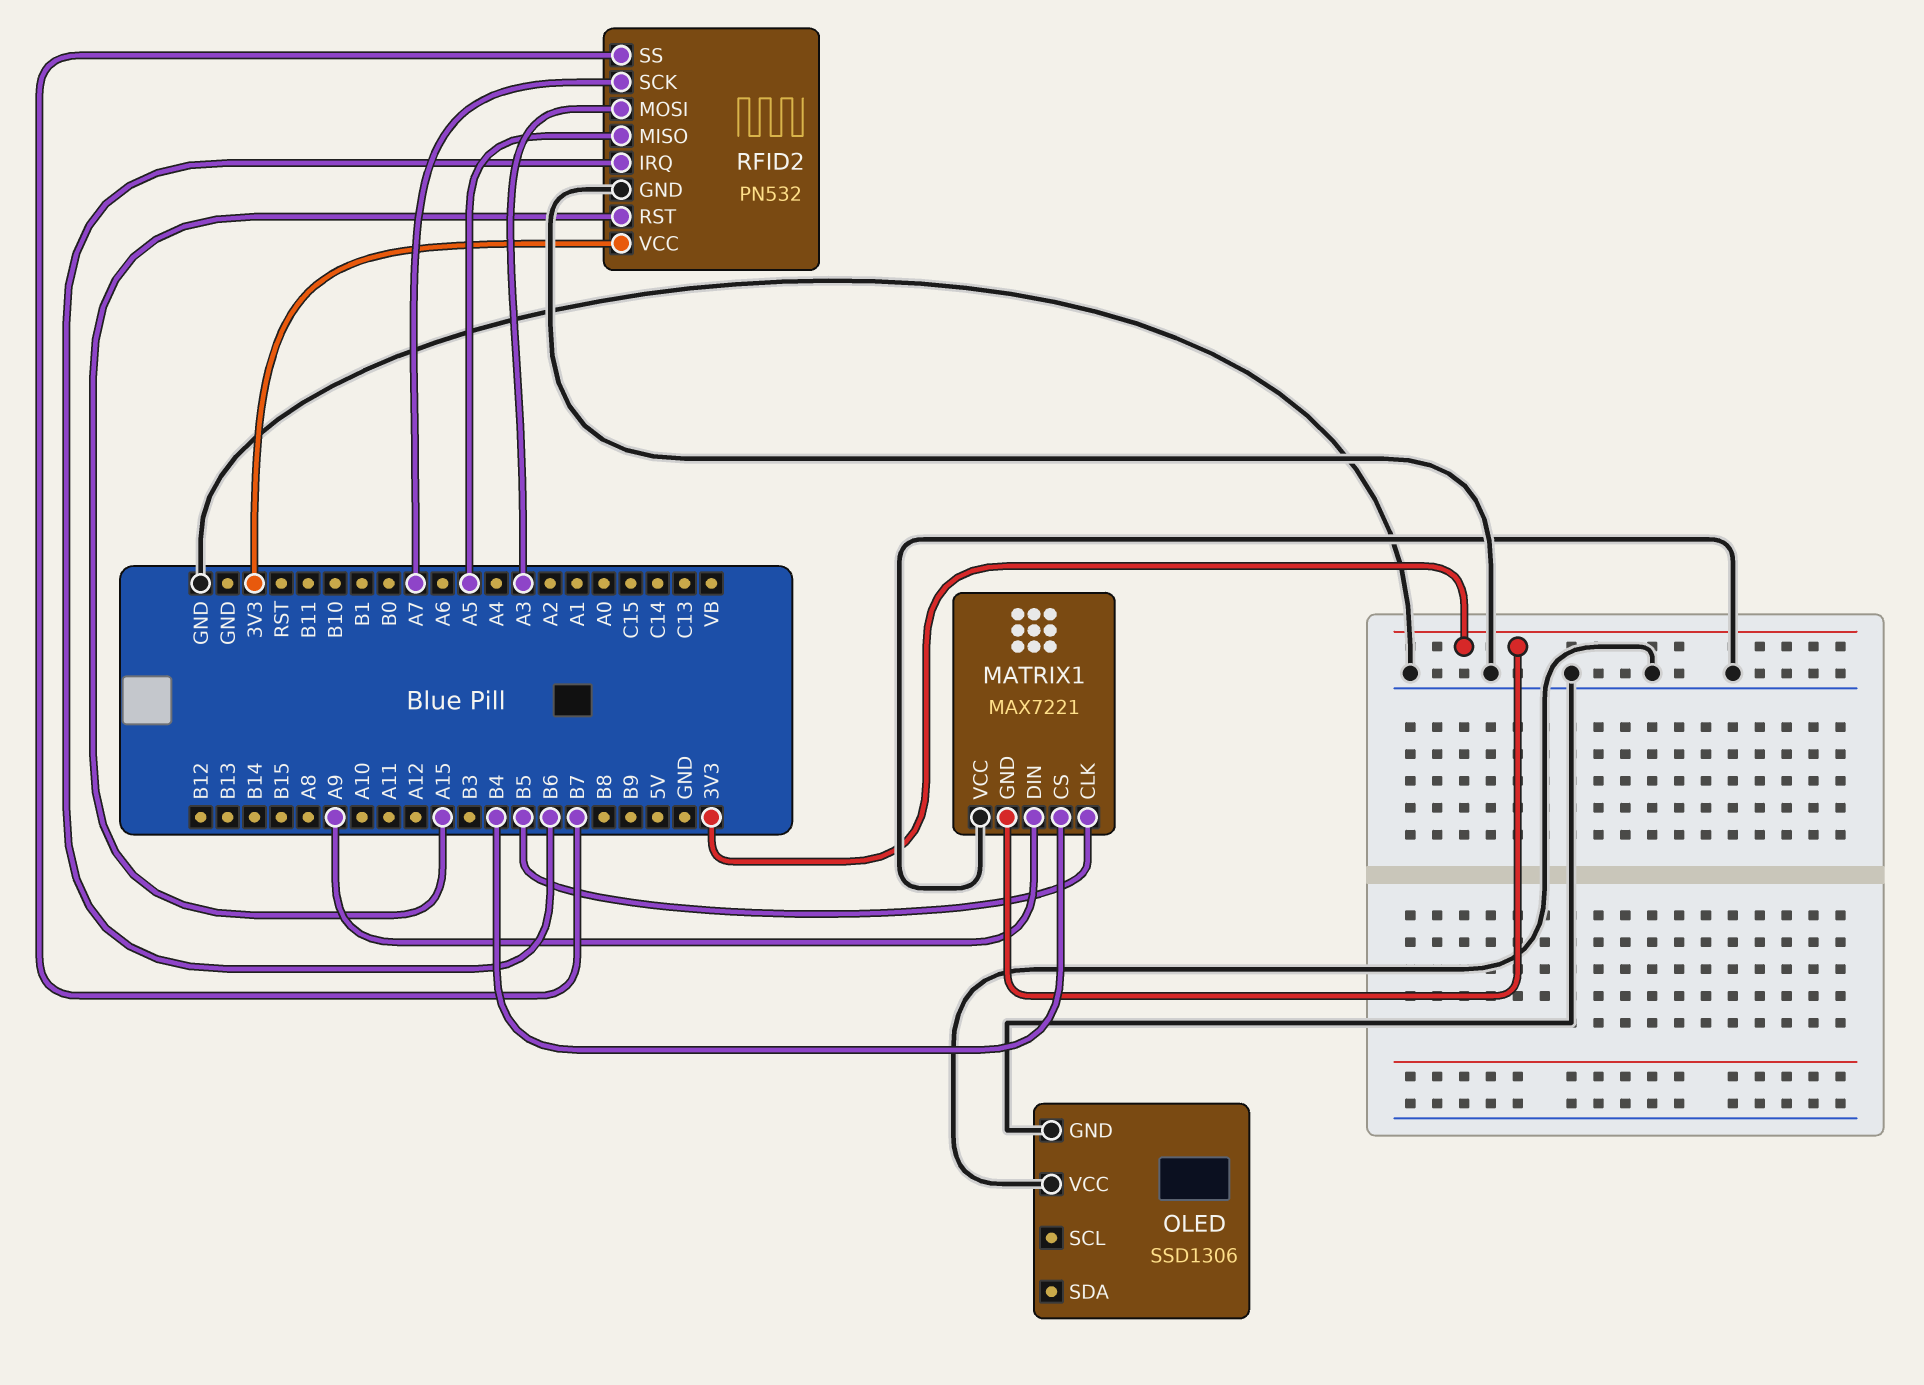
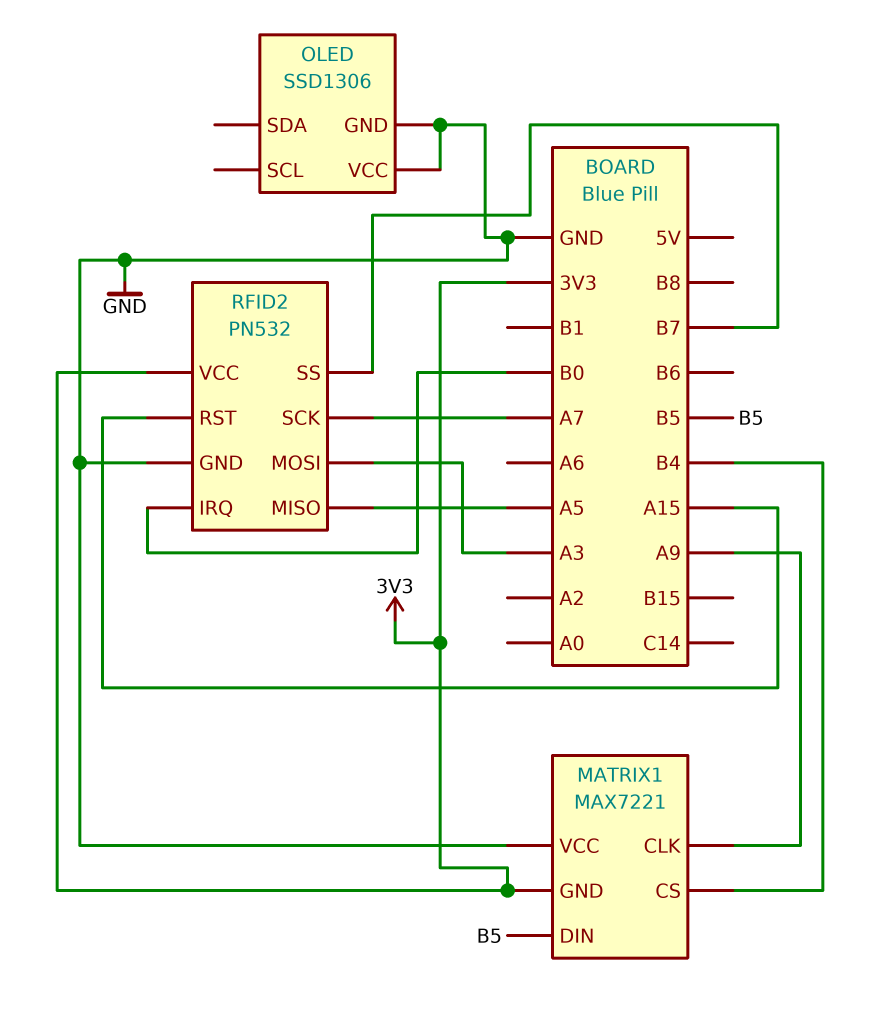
MATRIX1 pin CLK: B5 -> A9
MATRIX1 pin DIN: A9 -> B5
RFID2 pin IRQ: B6 -> B0

